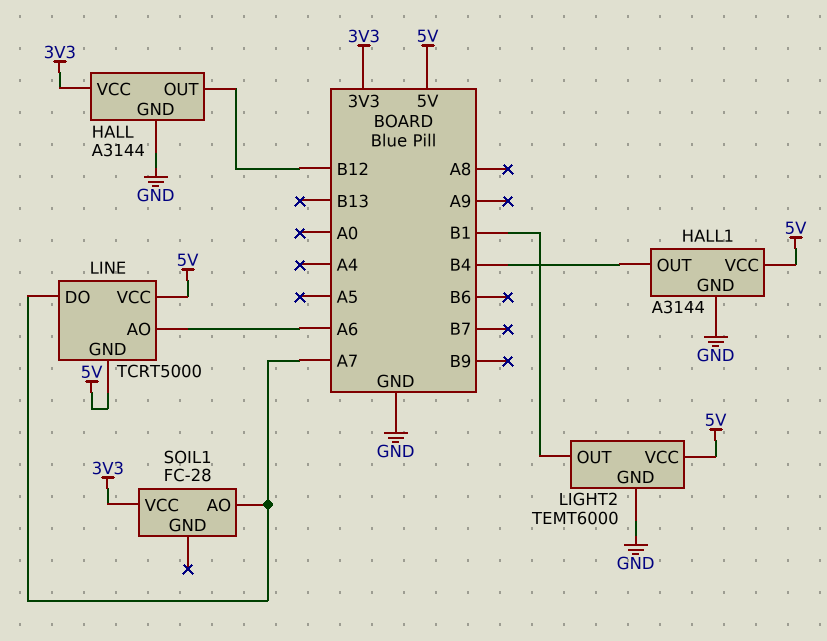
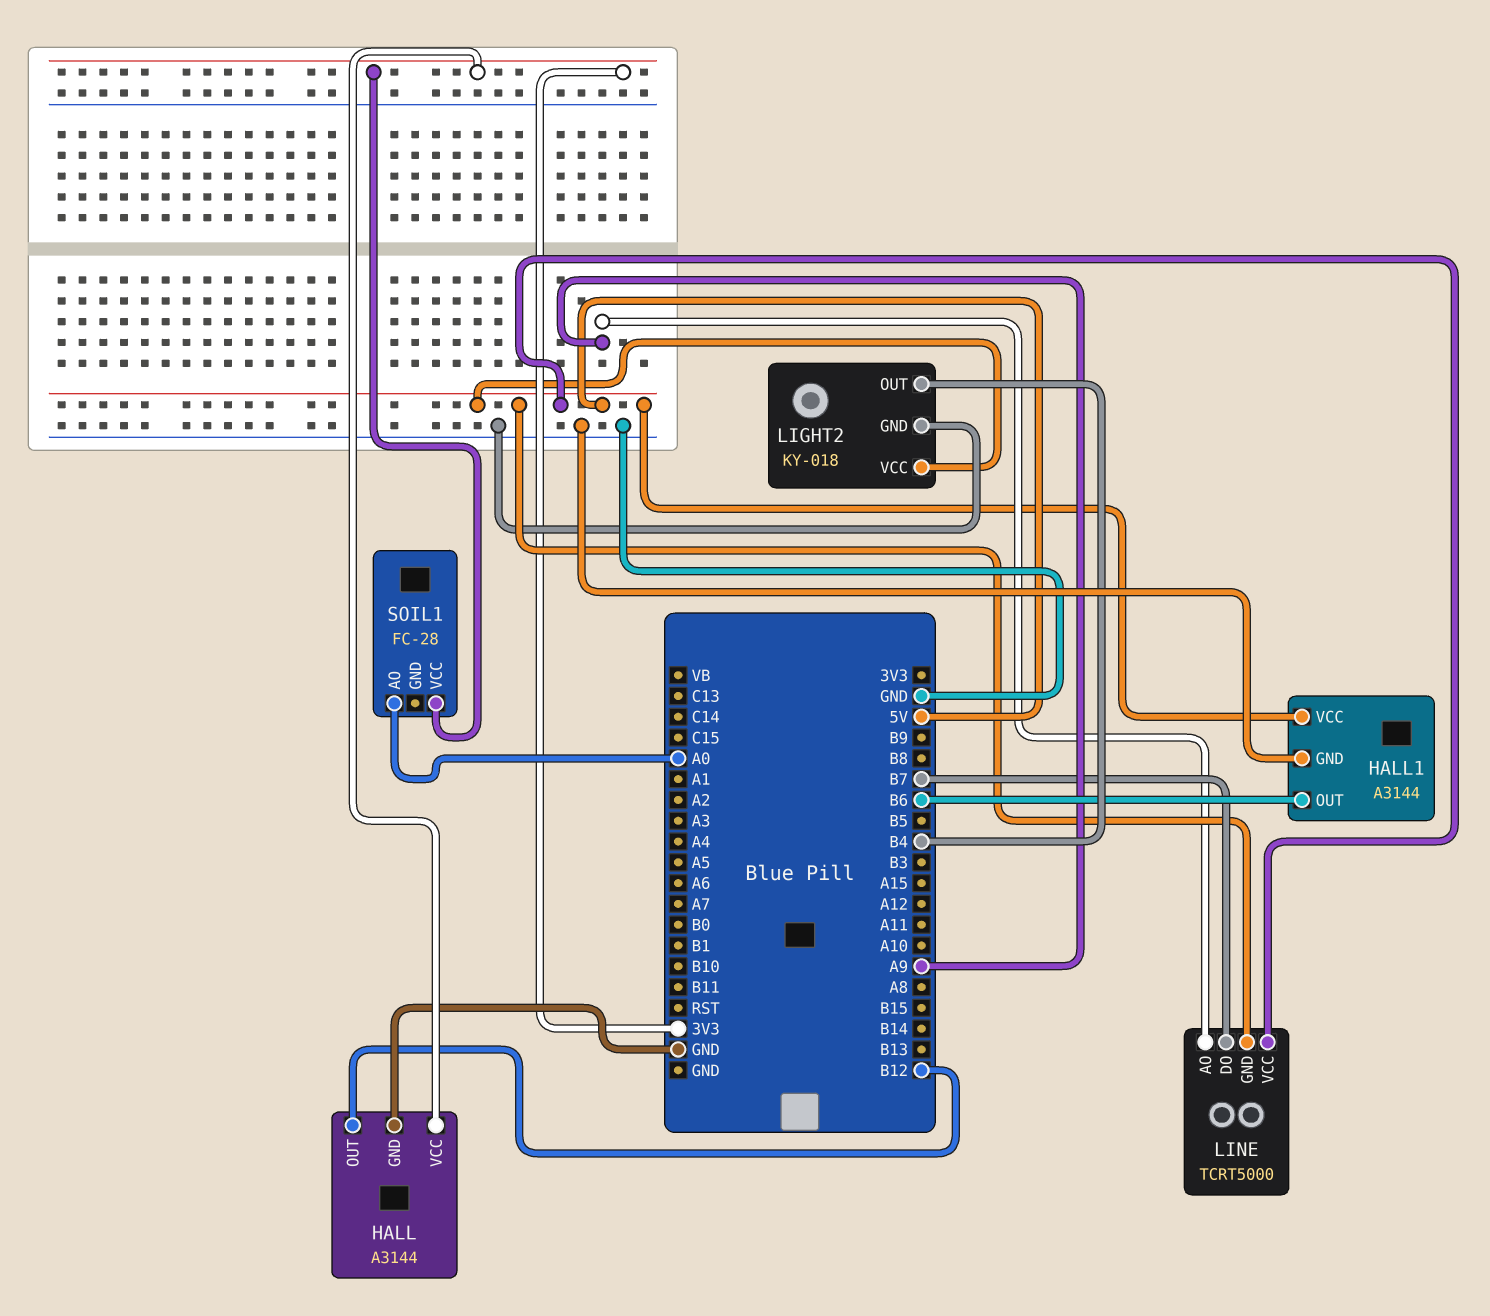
HALL1 pin OUT: B4 -> B6
LIGHT2: TEMT6000 -> KY-018
LIGHT2 pin OUT: B1 -> B4
LINE pin AO: A6 -> A9
LINE pin DO: A7 -> B7
SOIL1 pin AO: A7 -> A0

